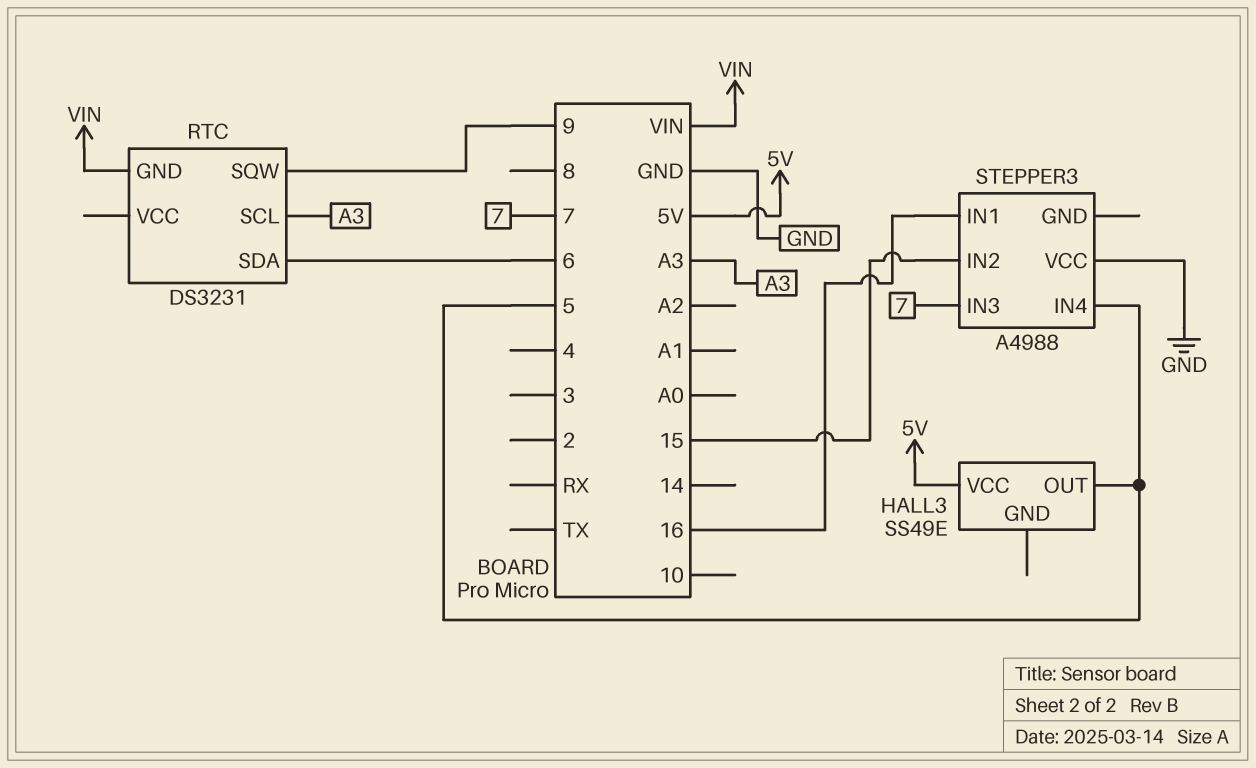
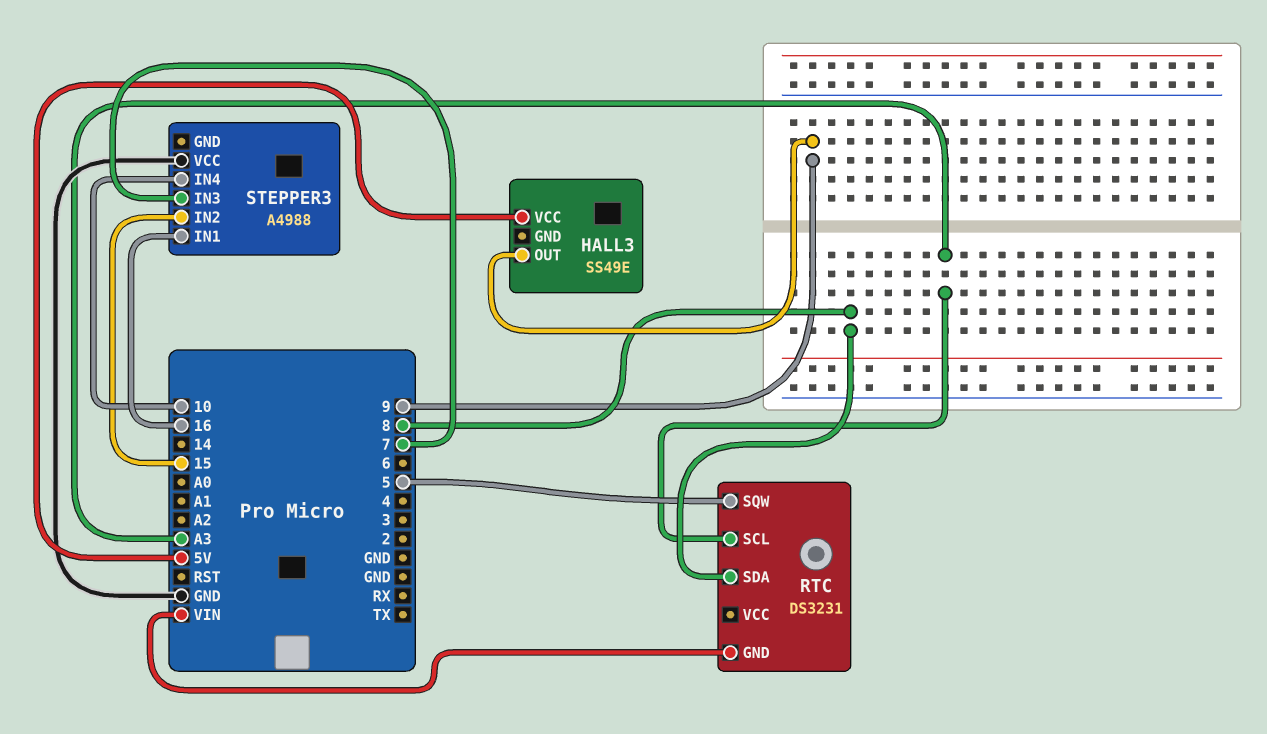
HALL3 pin OUT: 5 -> 9
RTC pin SDA: 6 -> 8
RTC pin SQW: 9 -> 5
STEPPER3 pin IN4: 5 -> 10

